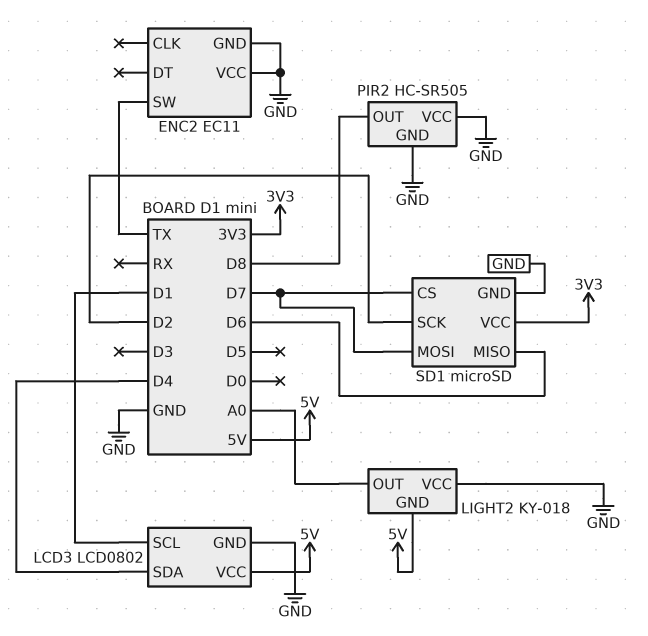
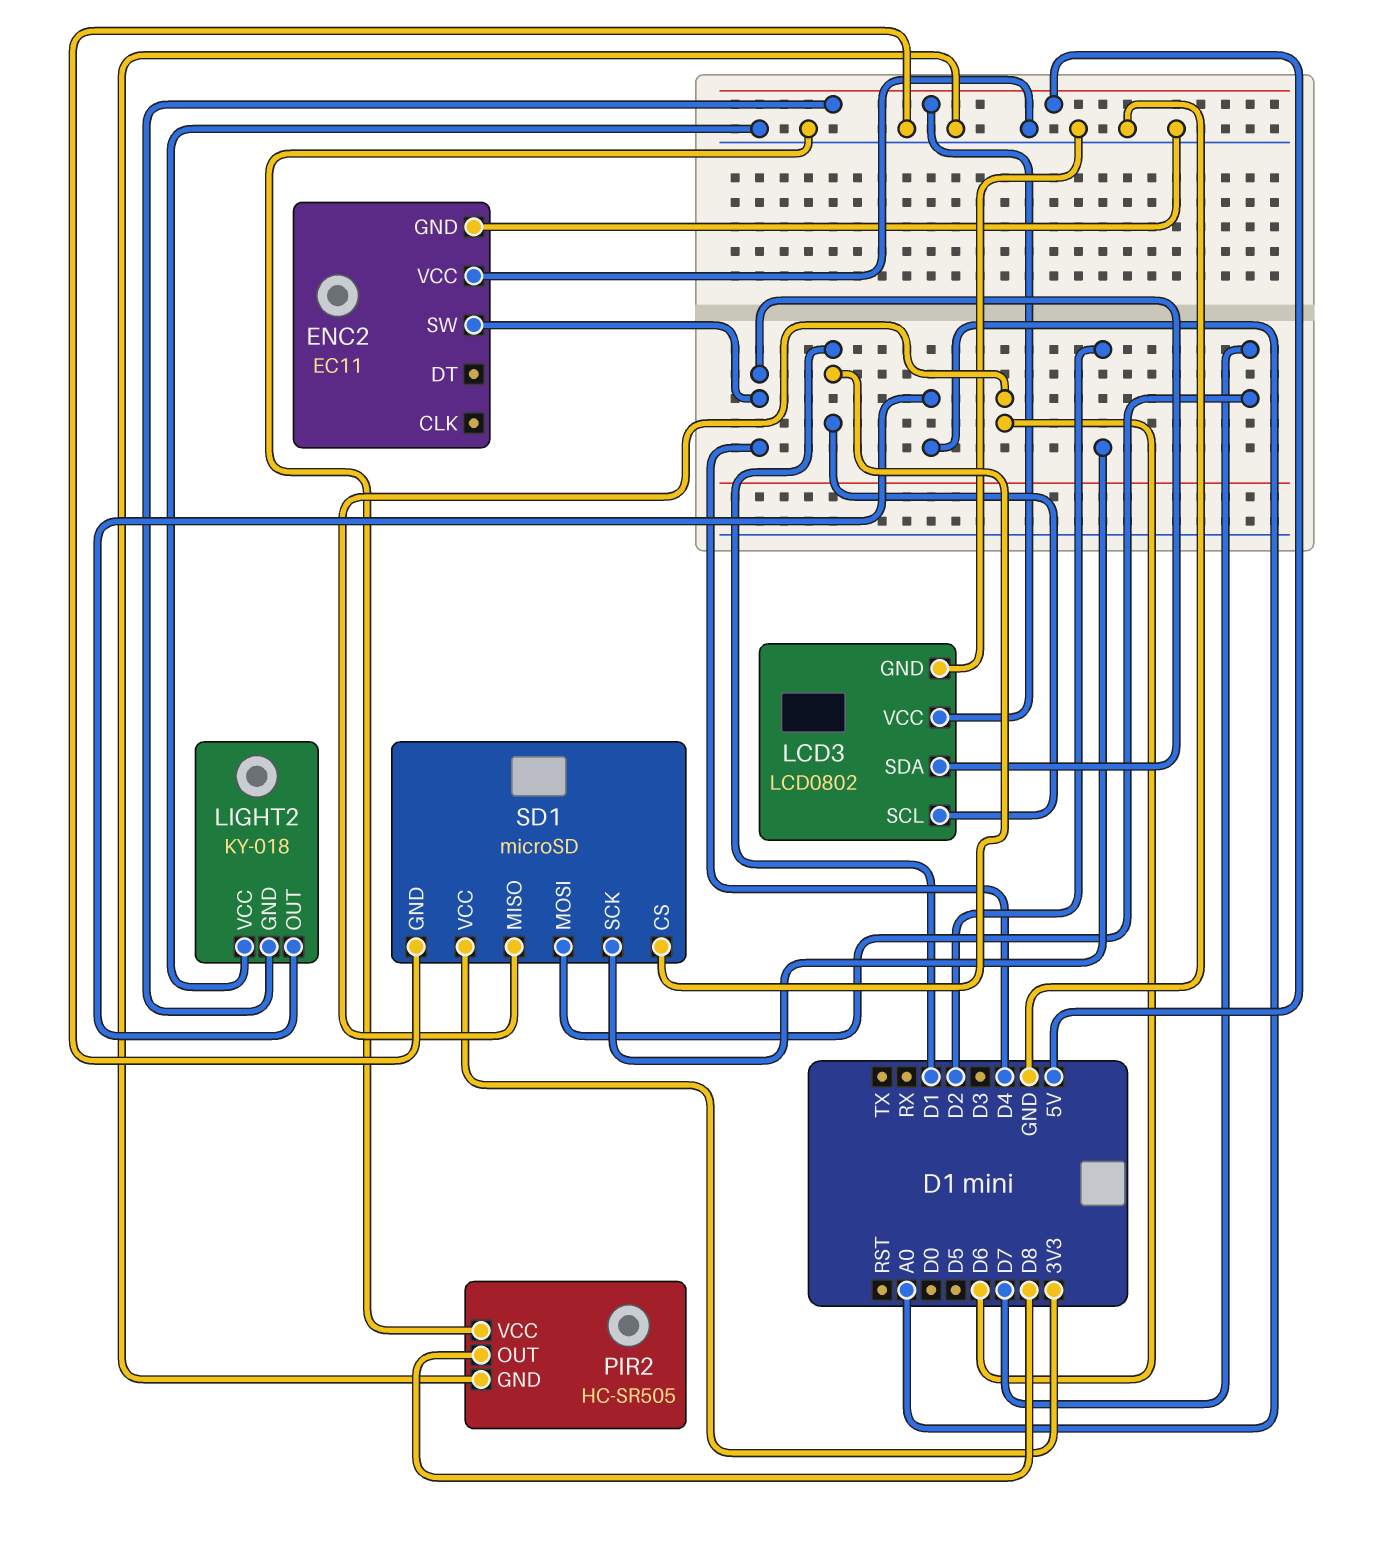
ENC2 pin SW: TX -> D4
SD1 pin CS: D7 -> D1

